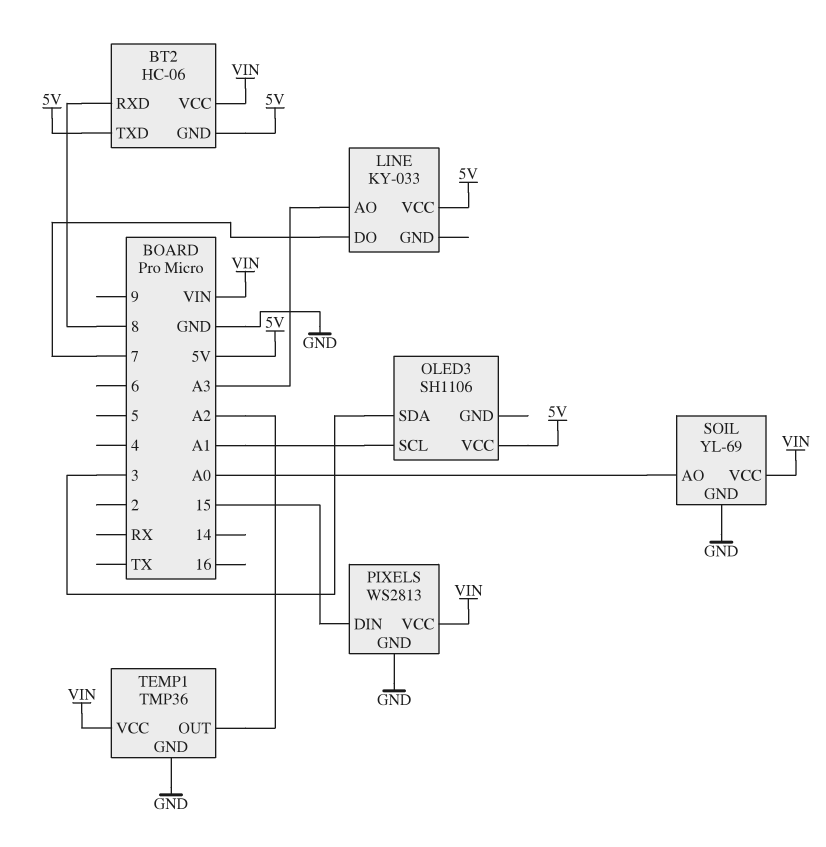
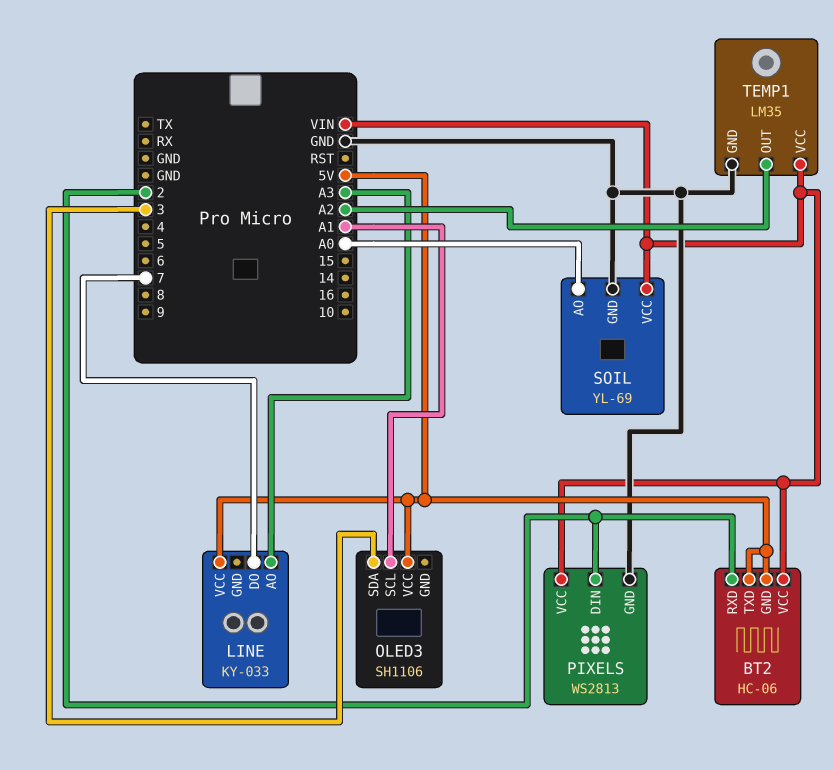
BT2 pin RXD: 8 -> 2
PIXELS pin DIN: 15 -> 2
TEMP1: TMP36 -> LM35

